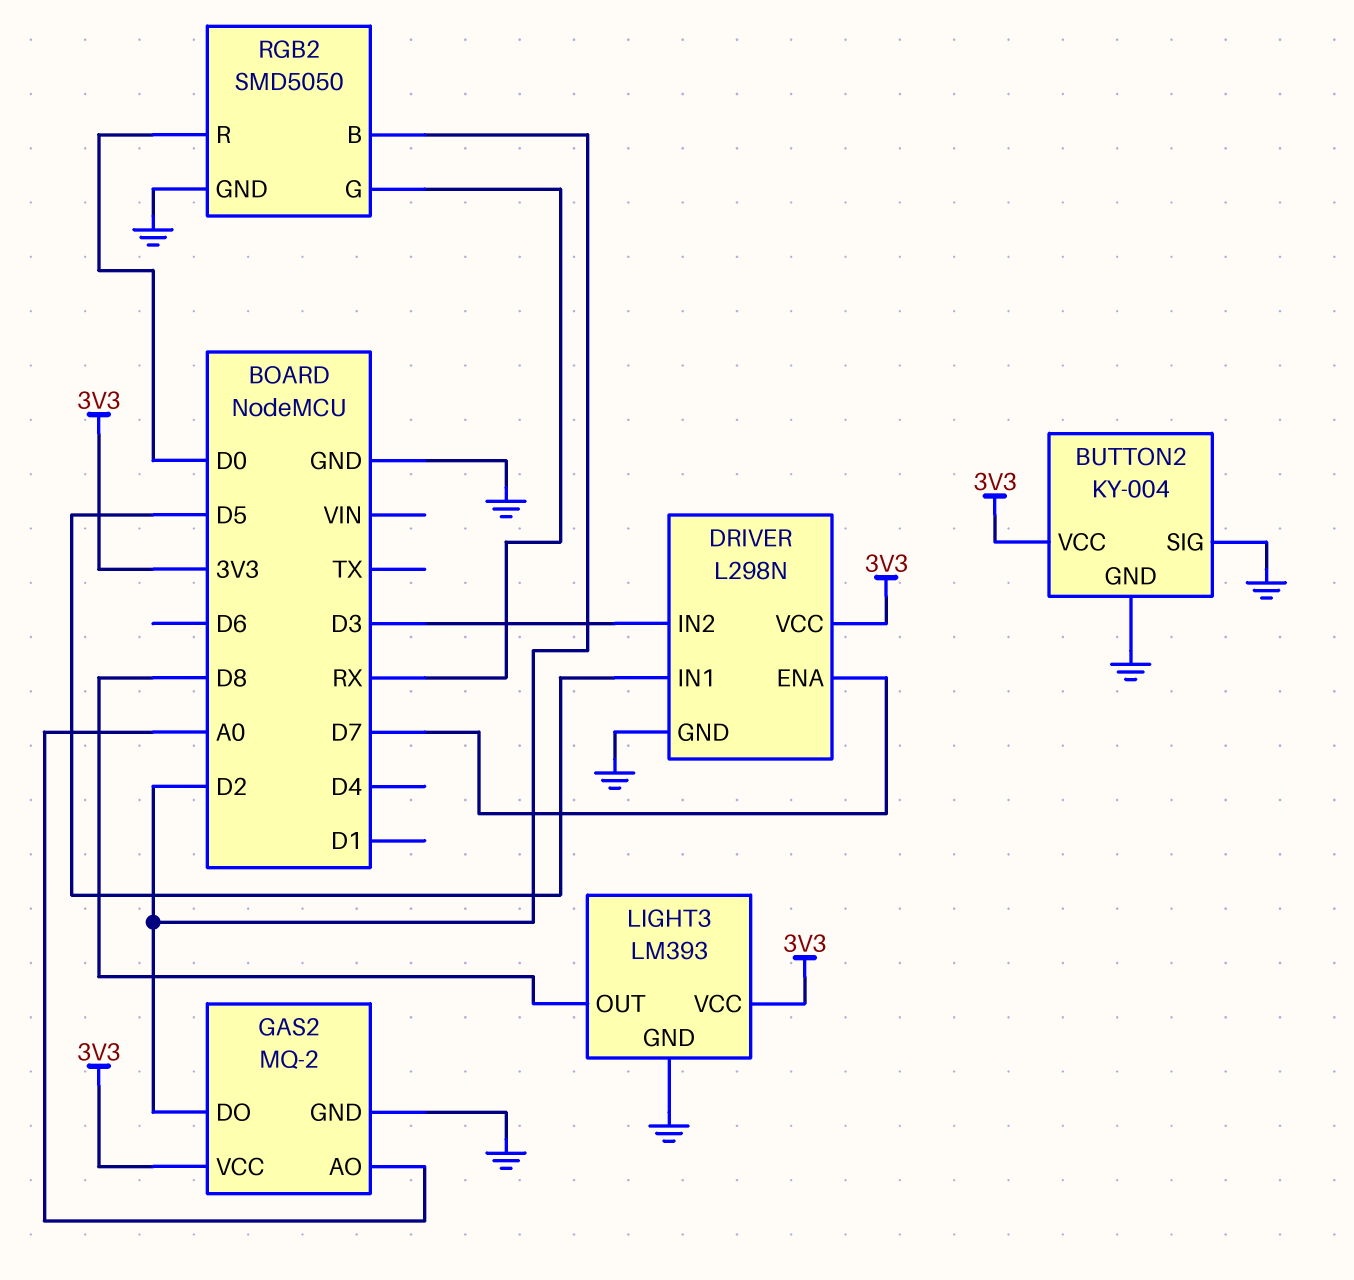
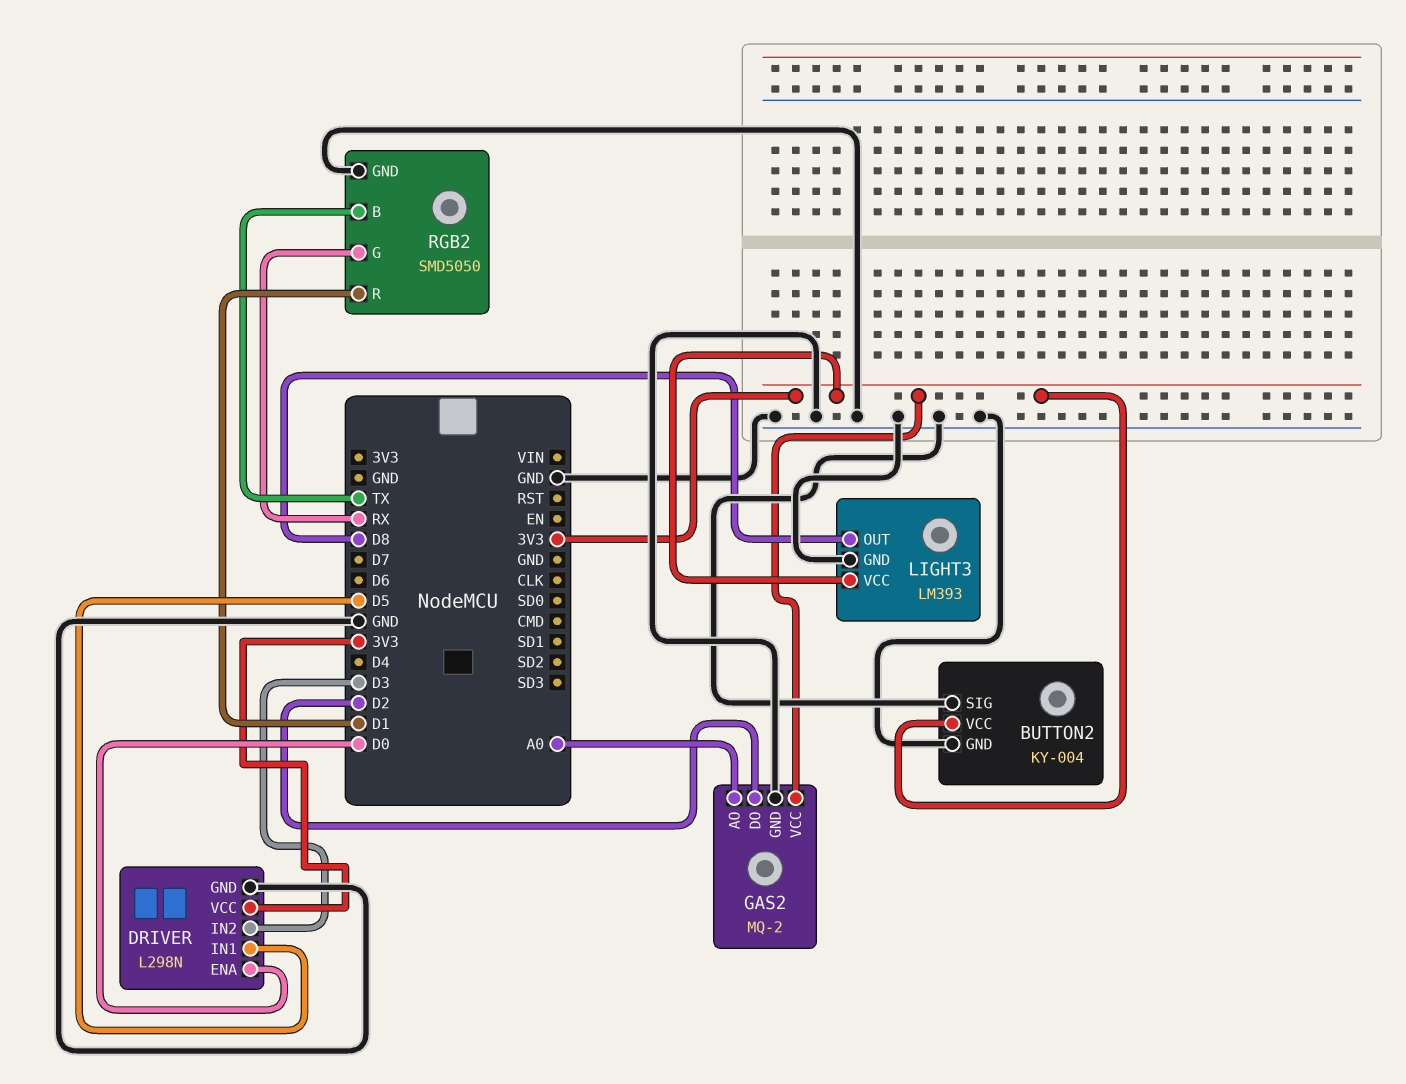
DRIVER pin ENA: D7 -> D0
RGB2 pin B: D2 -> TX
RGB2 pin R: D0 -> D1

